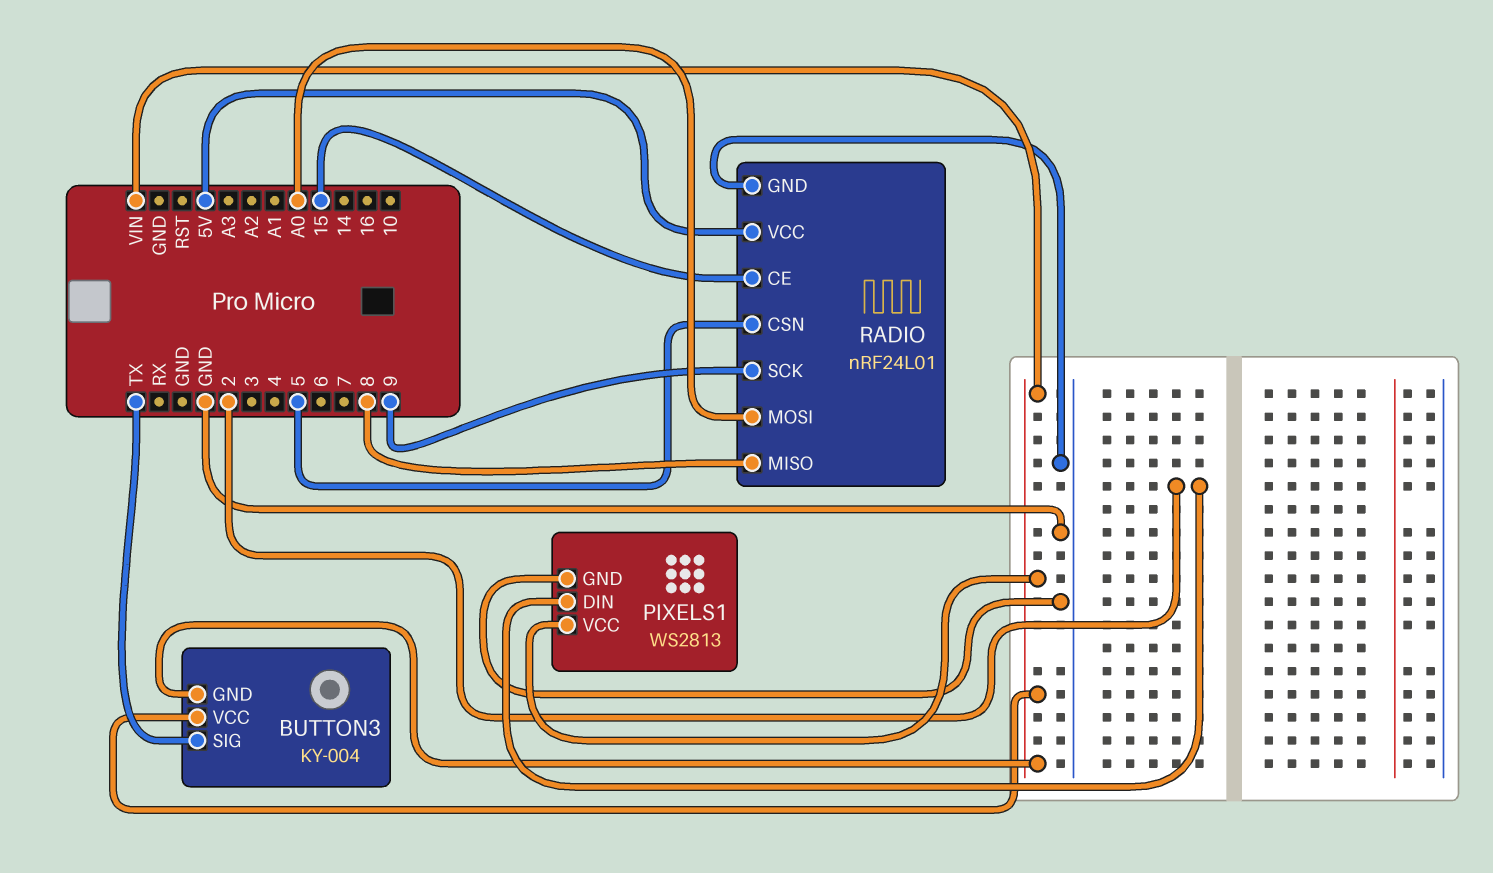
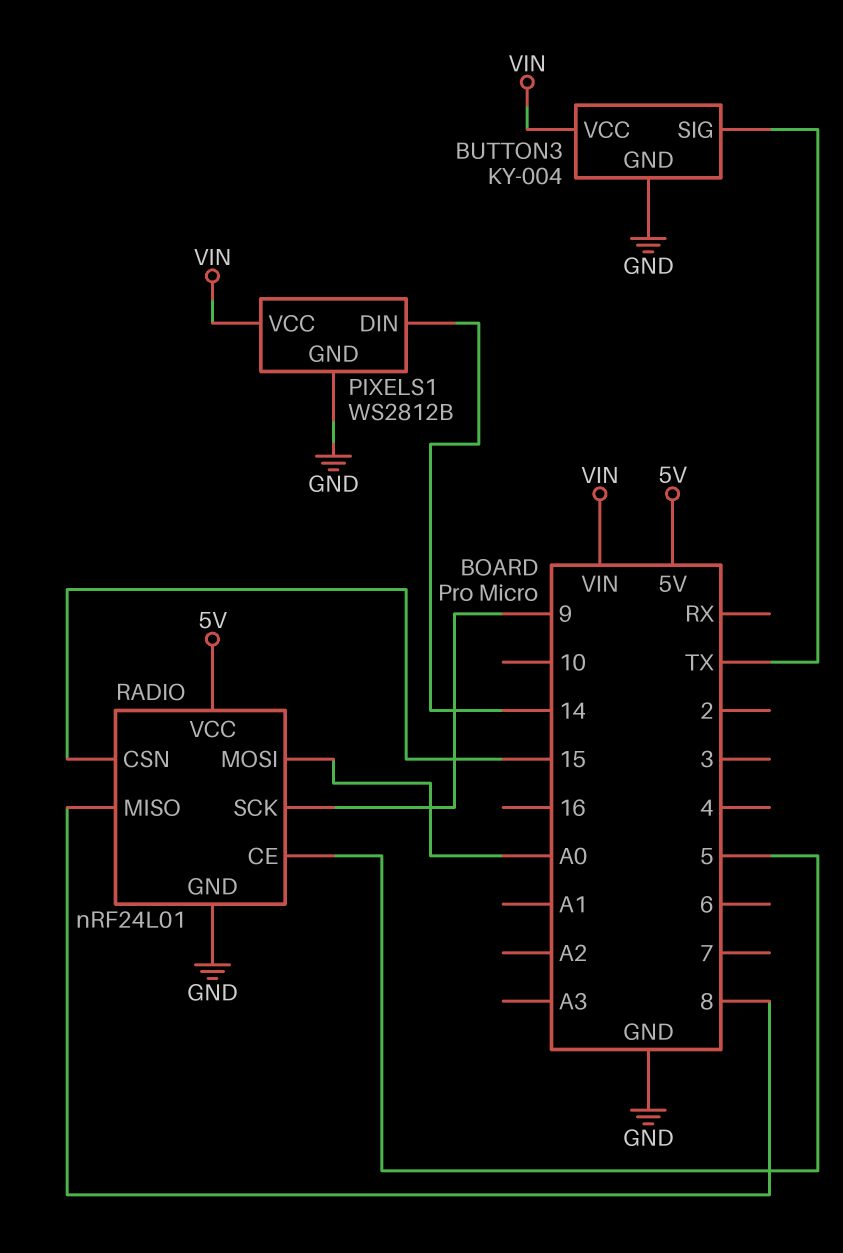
BUTTON3 pin GND: VIN -> GND
PIXELS1: WS2813 -> WS2812B
PIXELS1 pin DIN: 2 -> 14
RADIO pin CE: 15 -> 5
RADIO pin CSN: 5 -> 15

